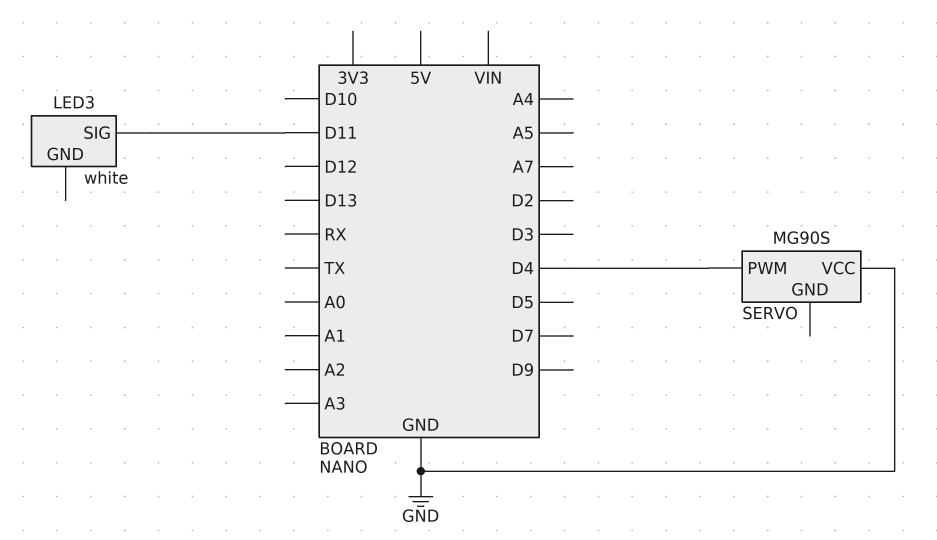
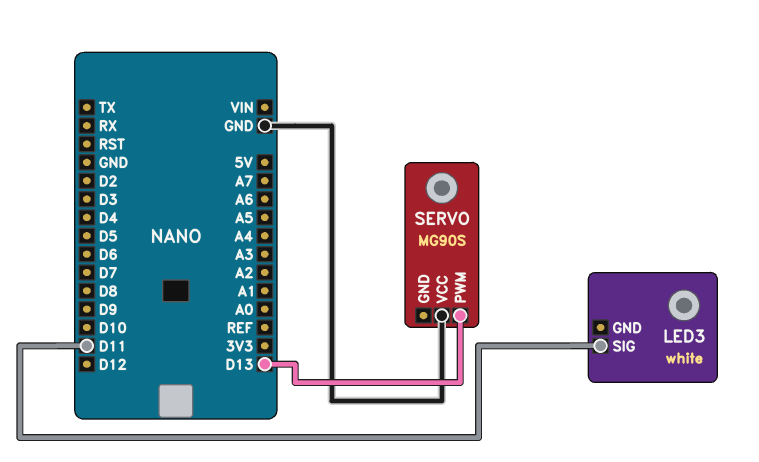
SERVO pin PWM: D4 -> D13

